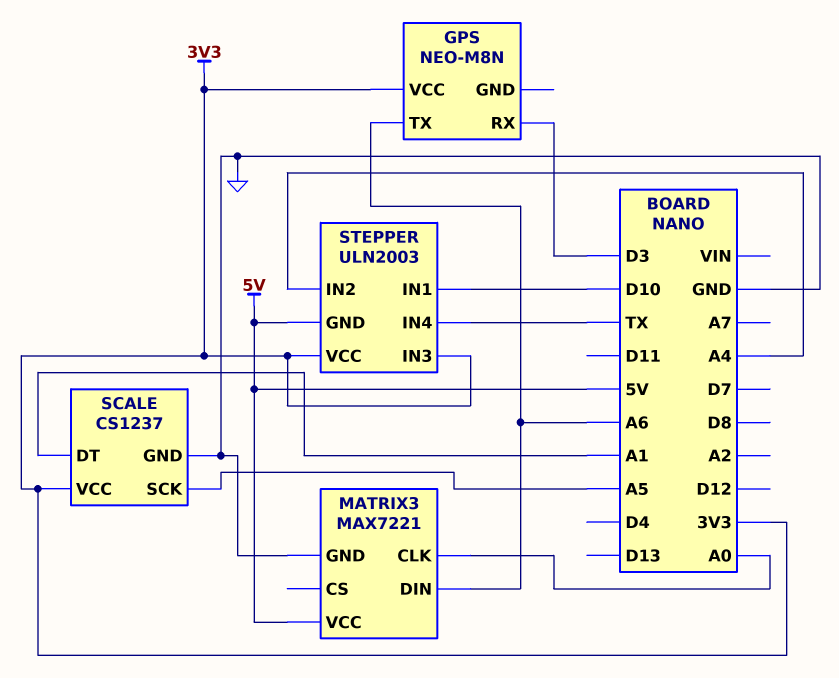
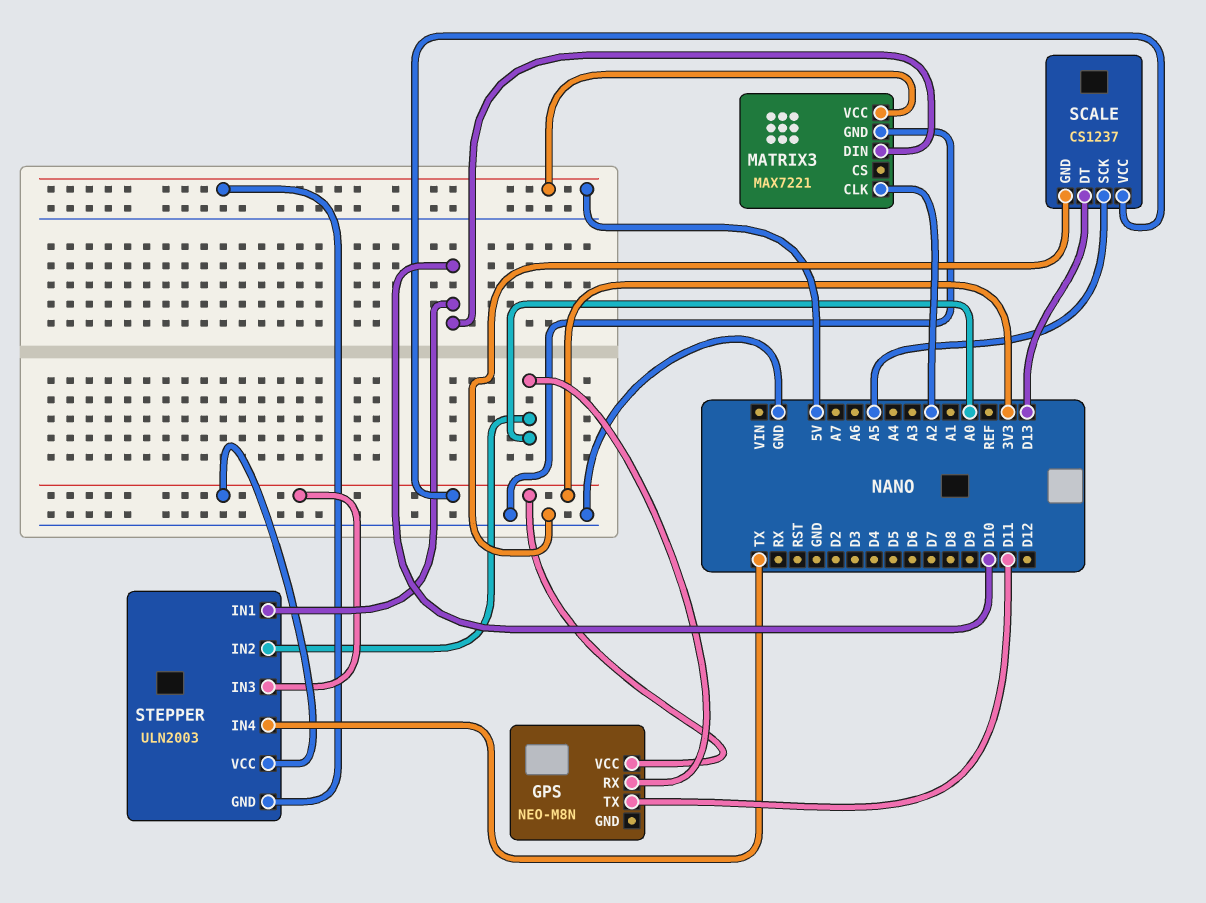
GPS pin RX: D3 -> A0
GPS pin TX: A6 -> D11
MATRIX3 pin CLK: A0 -> A2
MATRIX3 pin DIN: A6 -> D10
SCALE pin DT: A1 -> D13
STEPPER pin IN2: A4 -> A0

